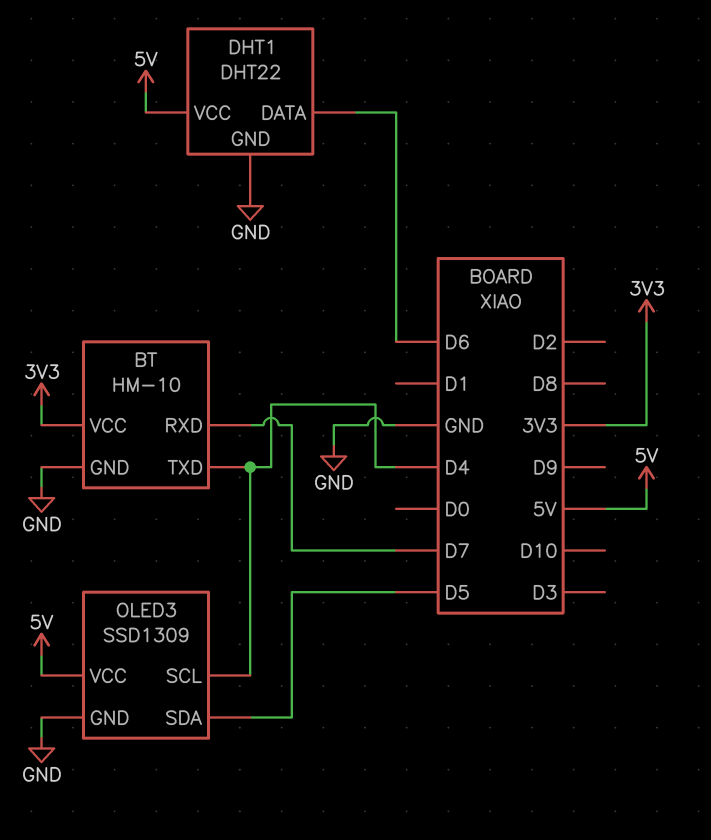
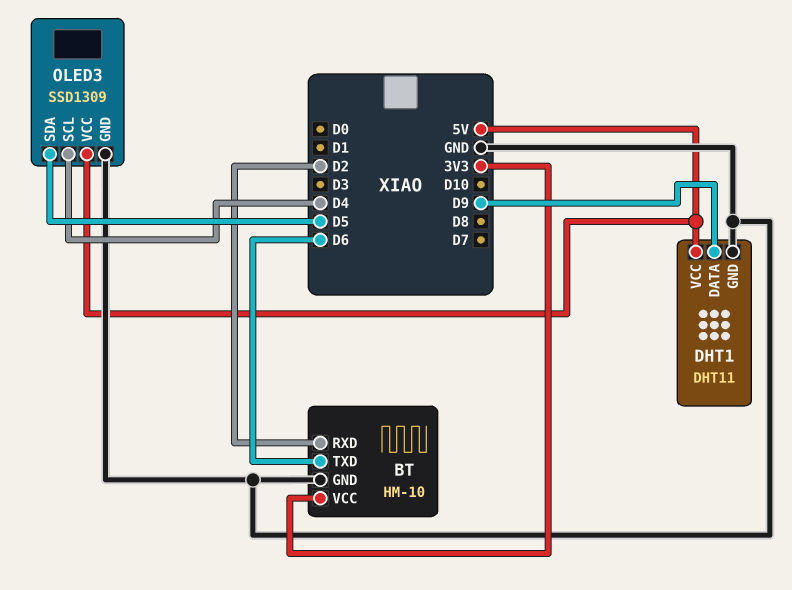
BT pin RXD: D7 -> D2
BT pin TXD: D4 -> D6
DHT1: DHT22 -> DHT11
DHT1 pin DATA: D6 -> D9

